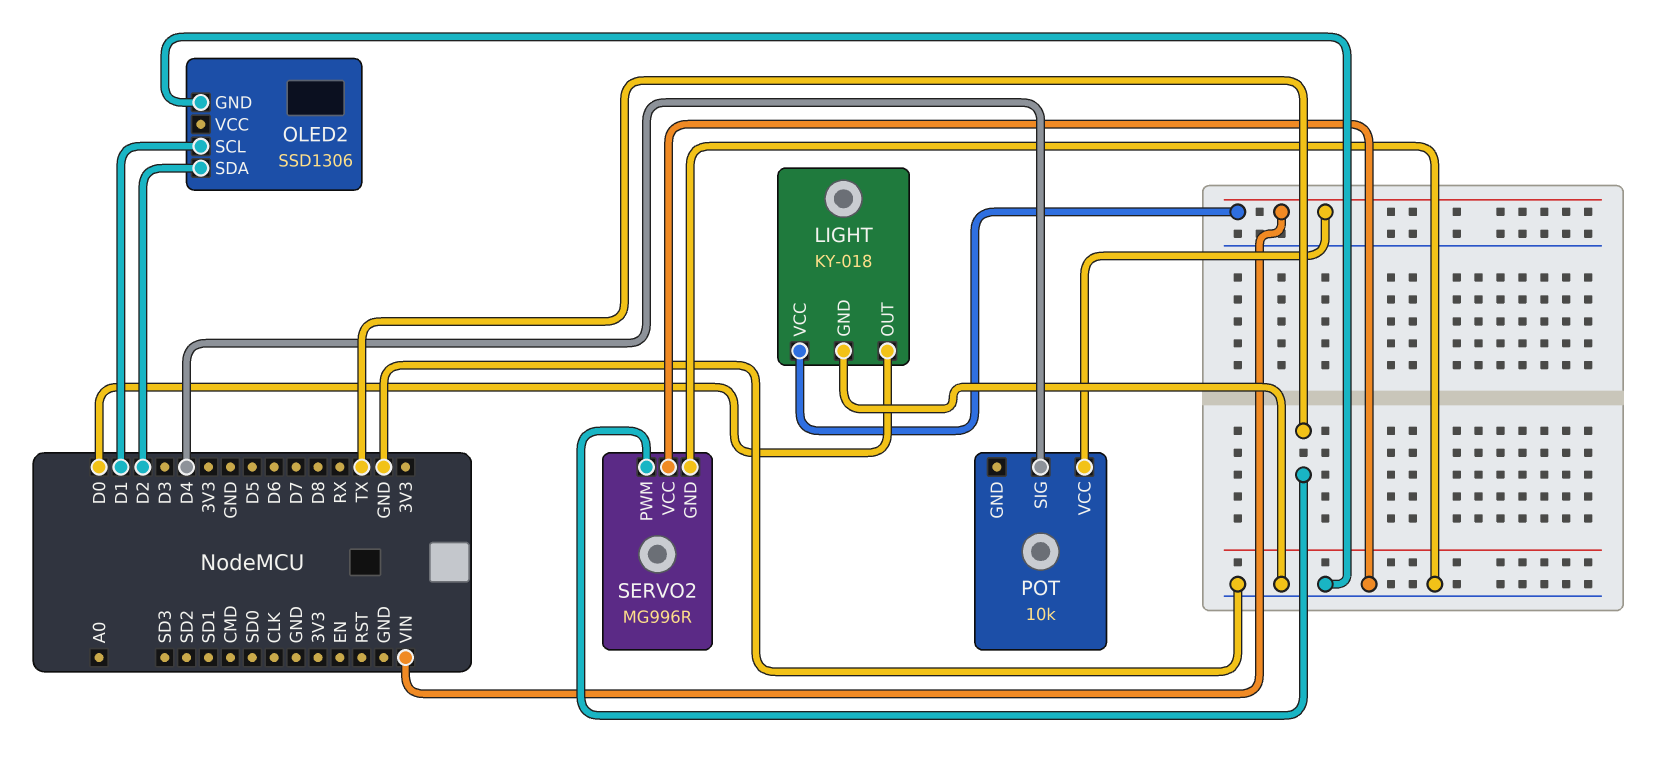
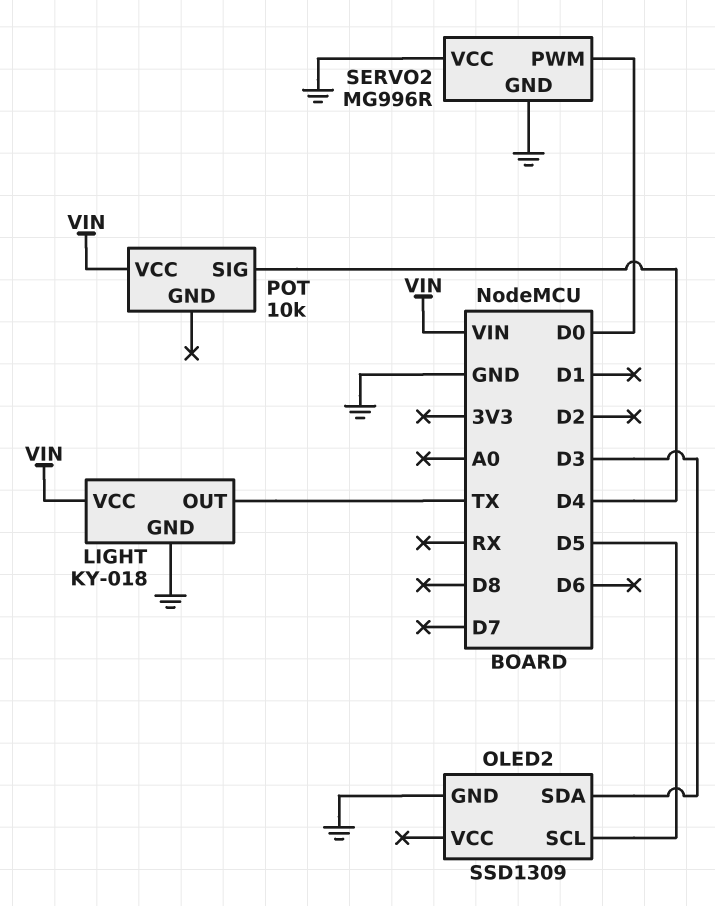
LIGHT pin OUT: D0 -> TX
OLED2: SSD1306 -> SSD1309
OLED2 pin SCL: D1 -> D5
OLED2 pin SDA: D2 -> D3
SERVO2 pin PWM: TX -> D0

